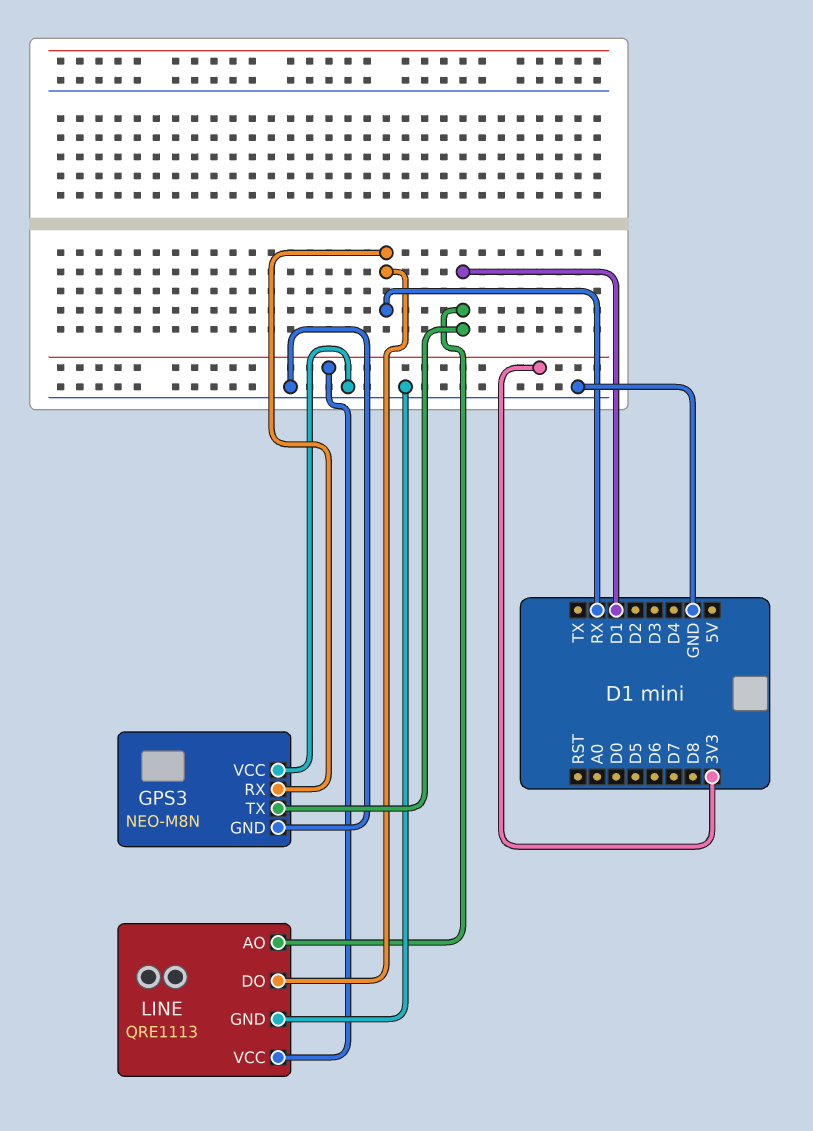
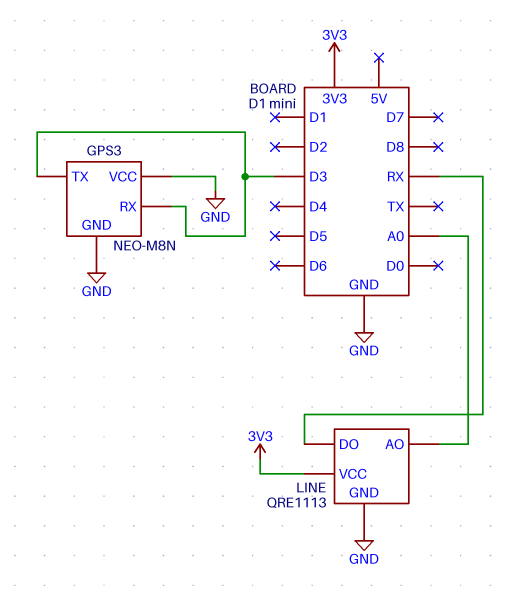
GPS3 pin RX: RX -> D3
GPS3 pin TX: D1 -> D3
LINE pin AO: D1 -> A0

